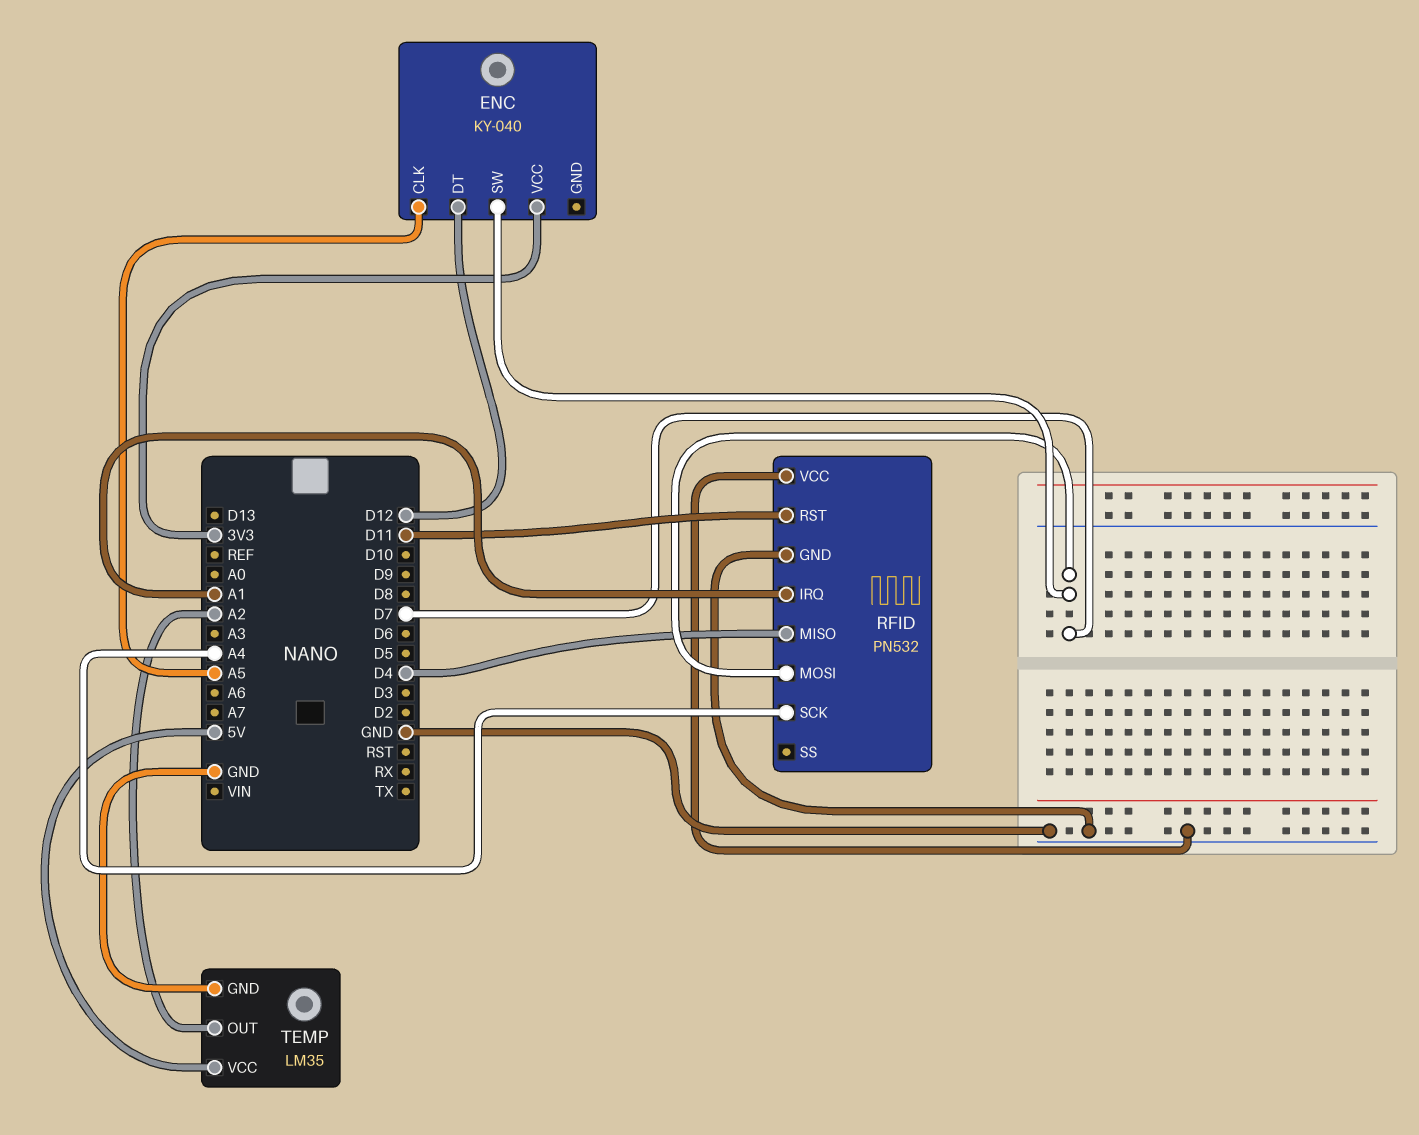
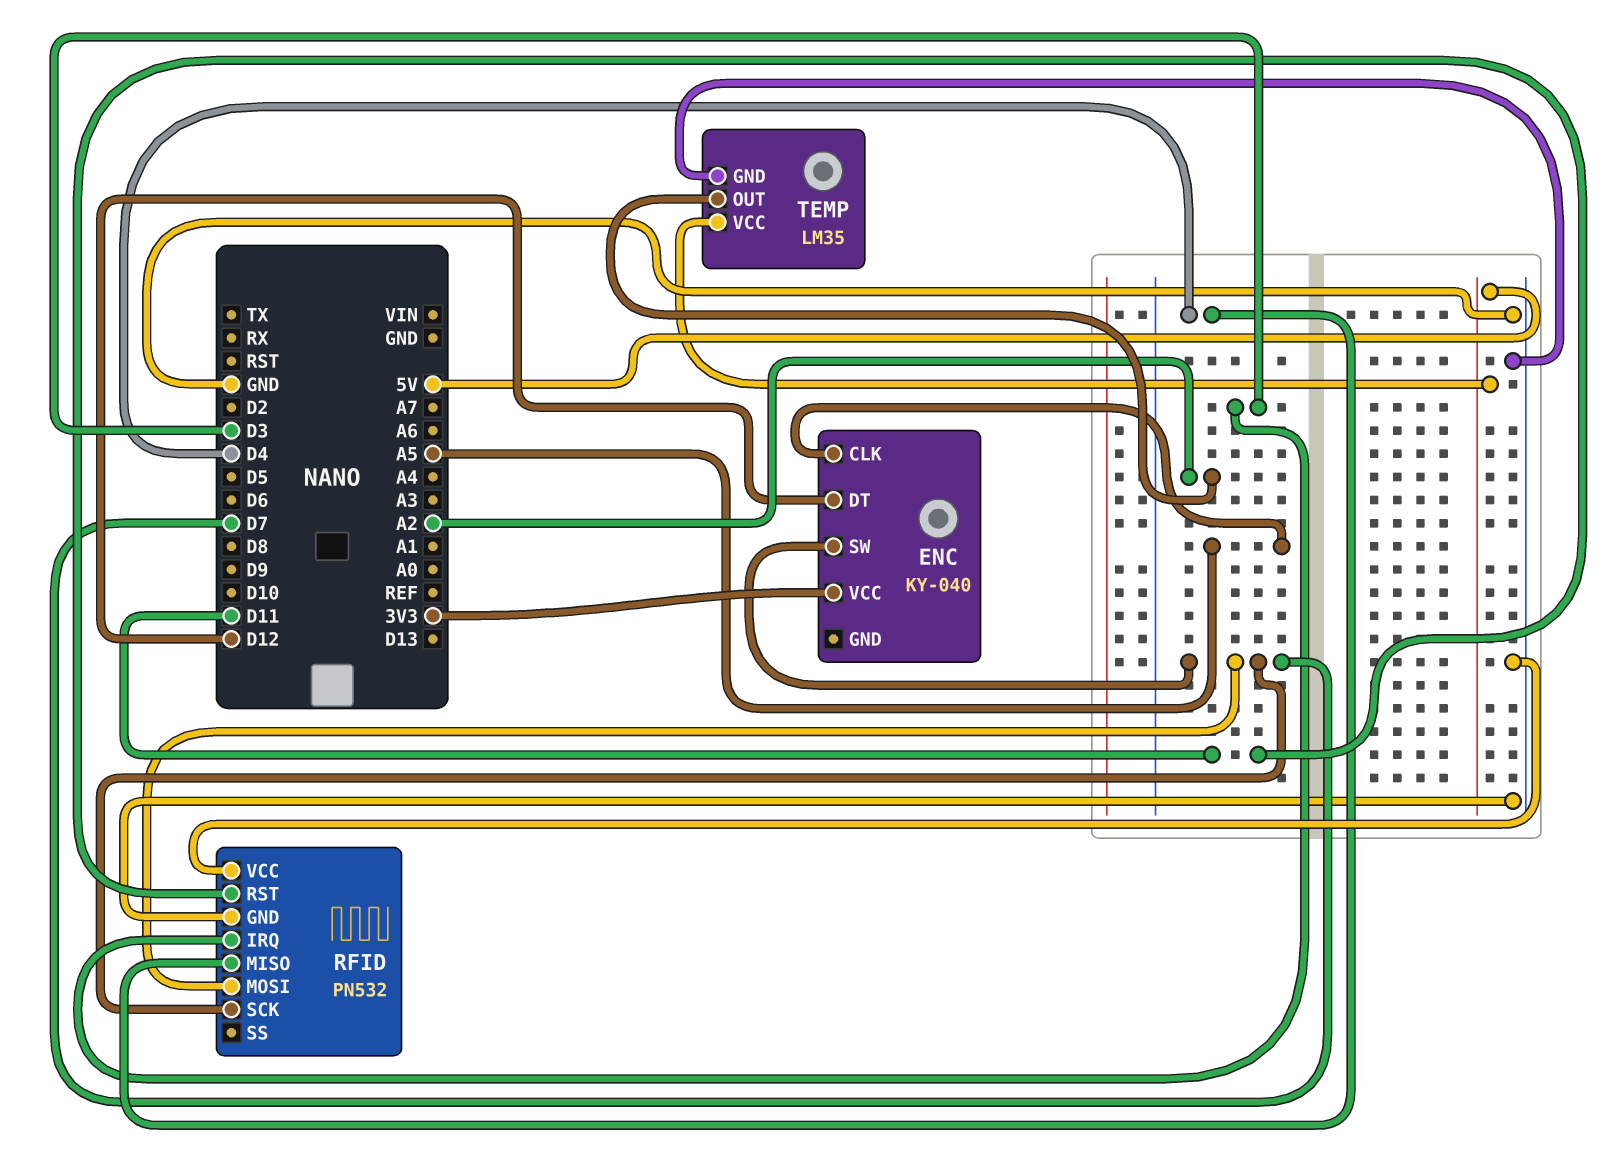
RFID pin IRQ: A1 -> D3
RFID pin SCK: A4 -> D7

